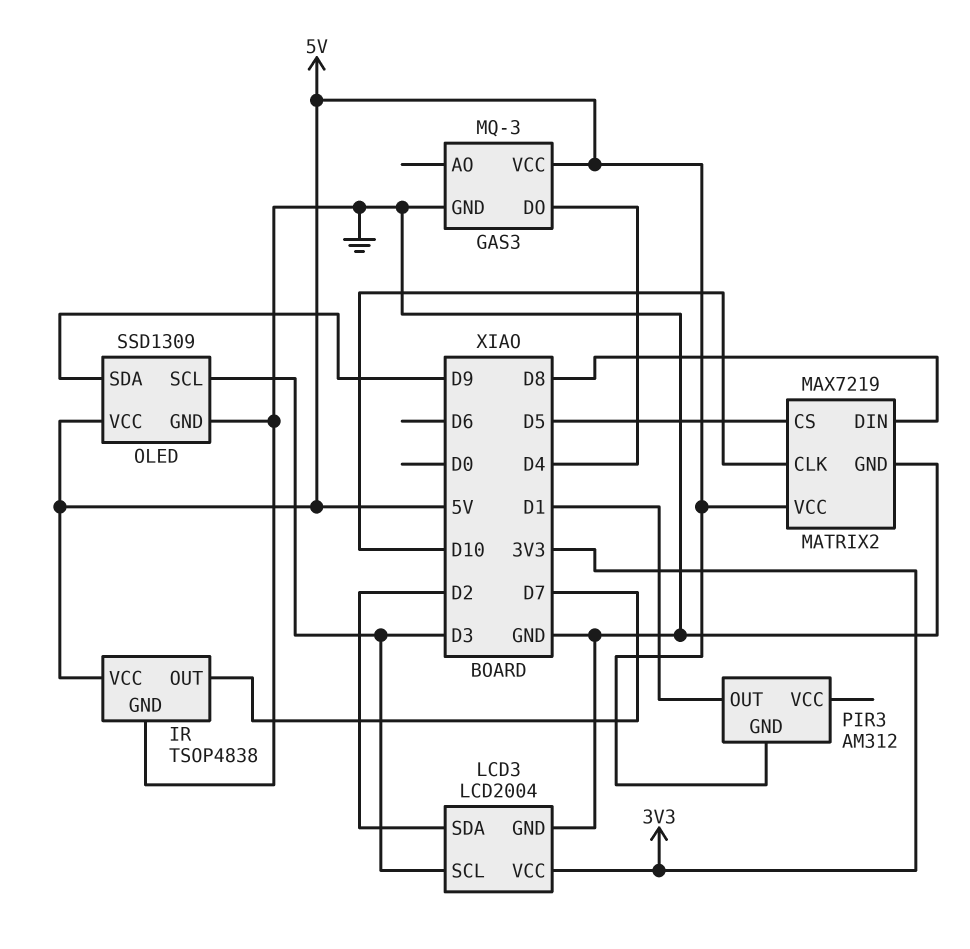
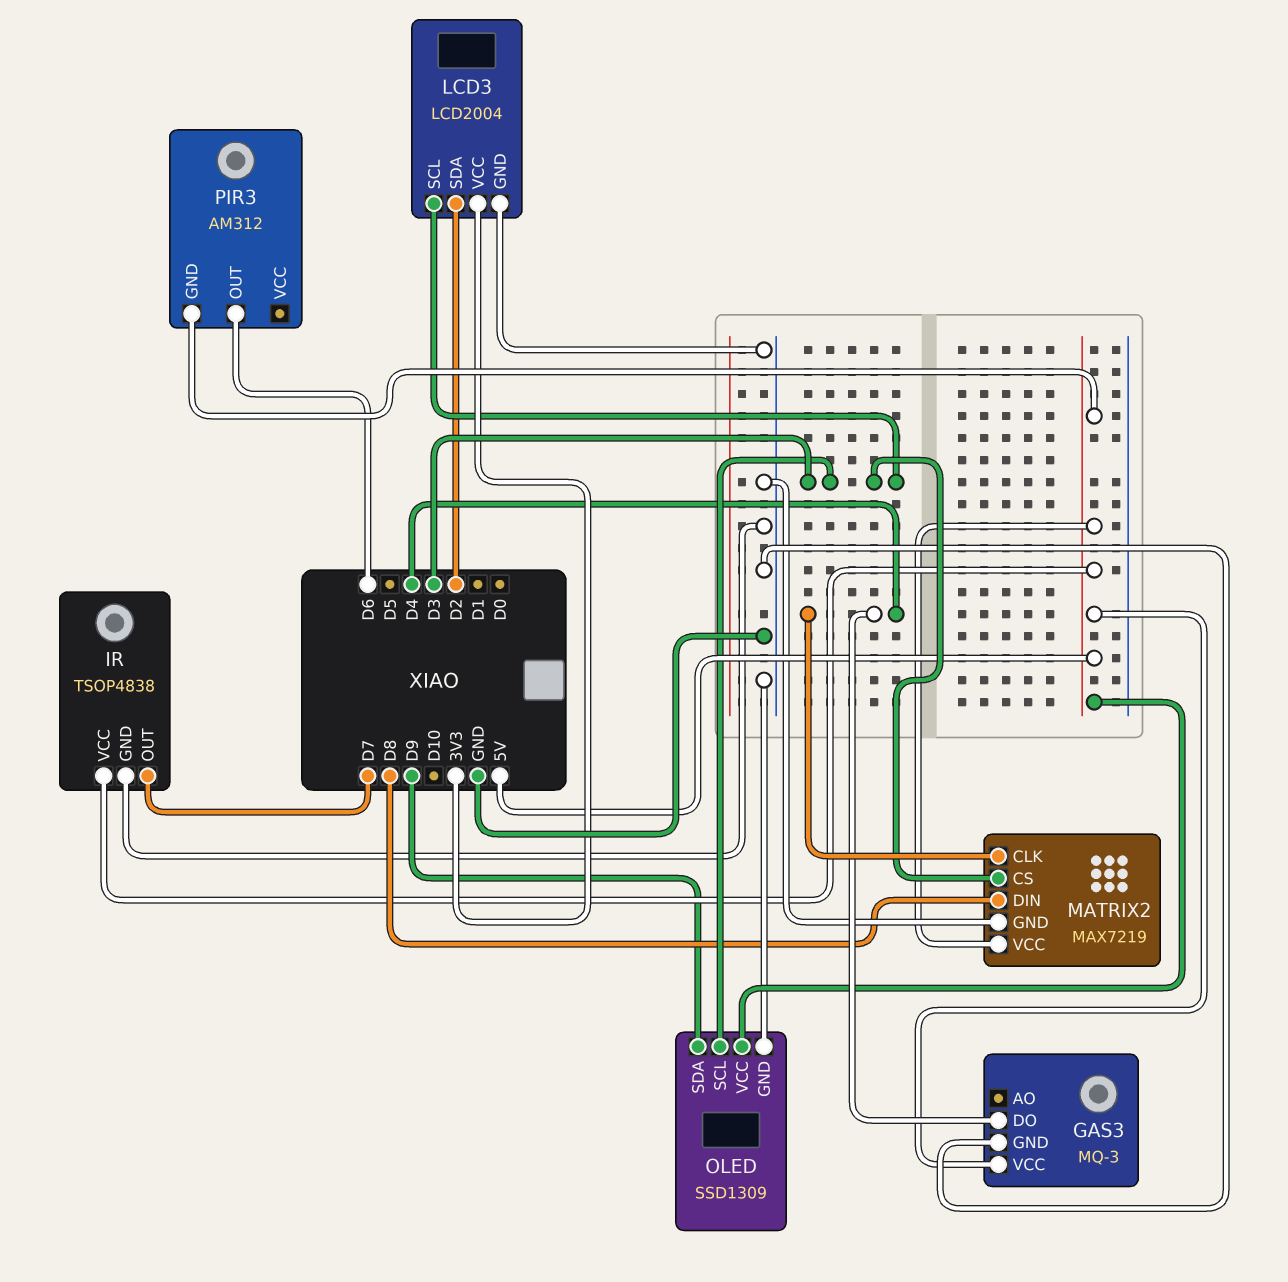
MATRIX2 pin CLK: D10 -> D4
MATRIX2 pin CS: D5 -> D3
PIR3 pin OUT: D1 -> D6

